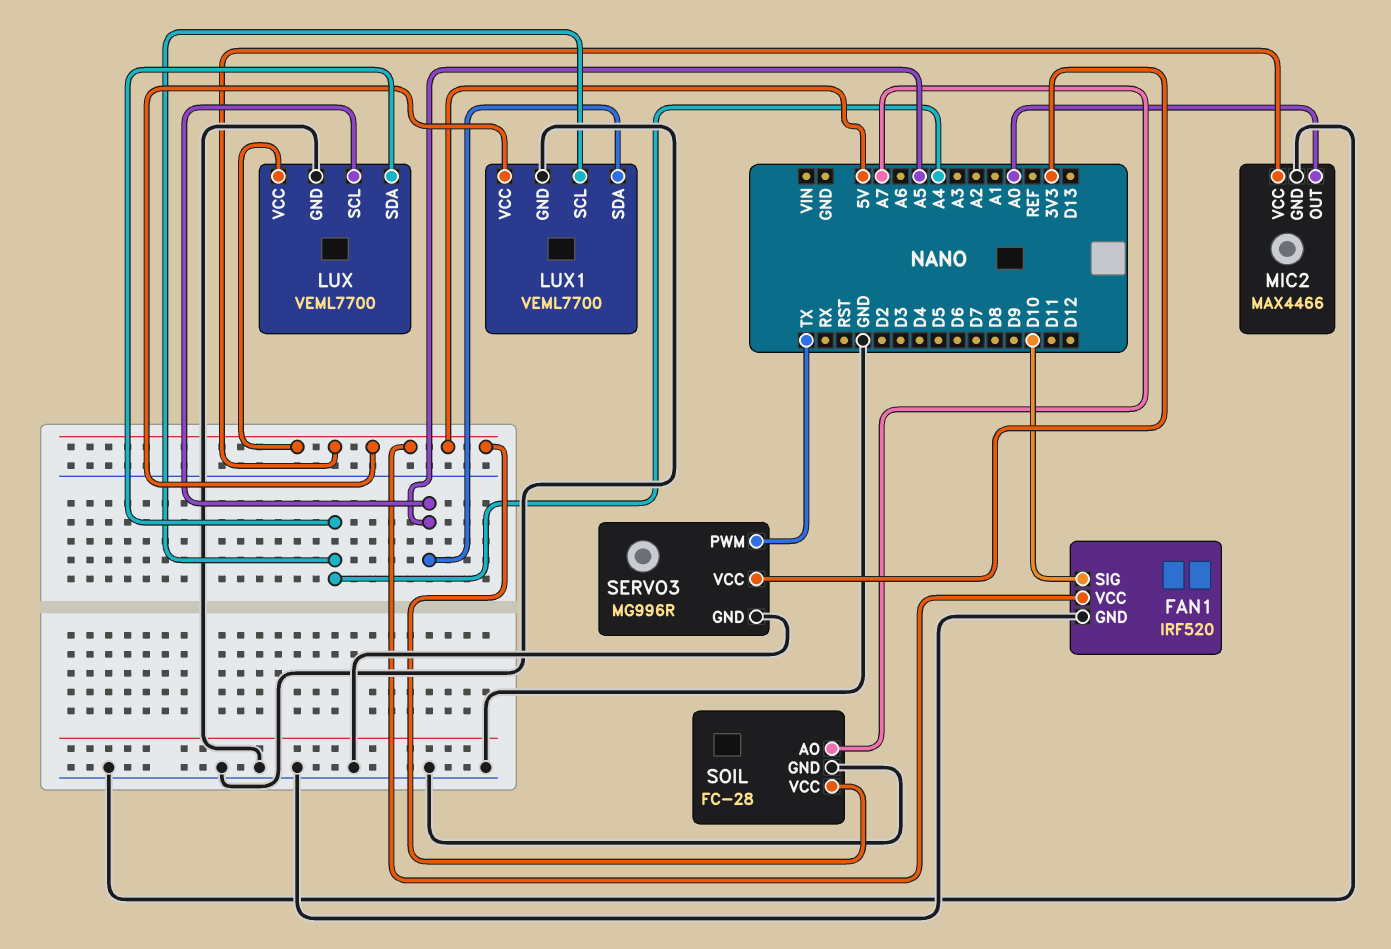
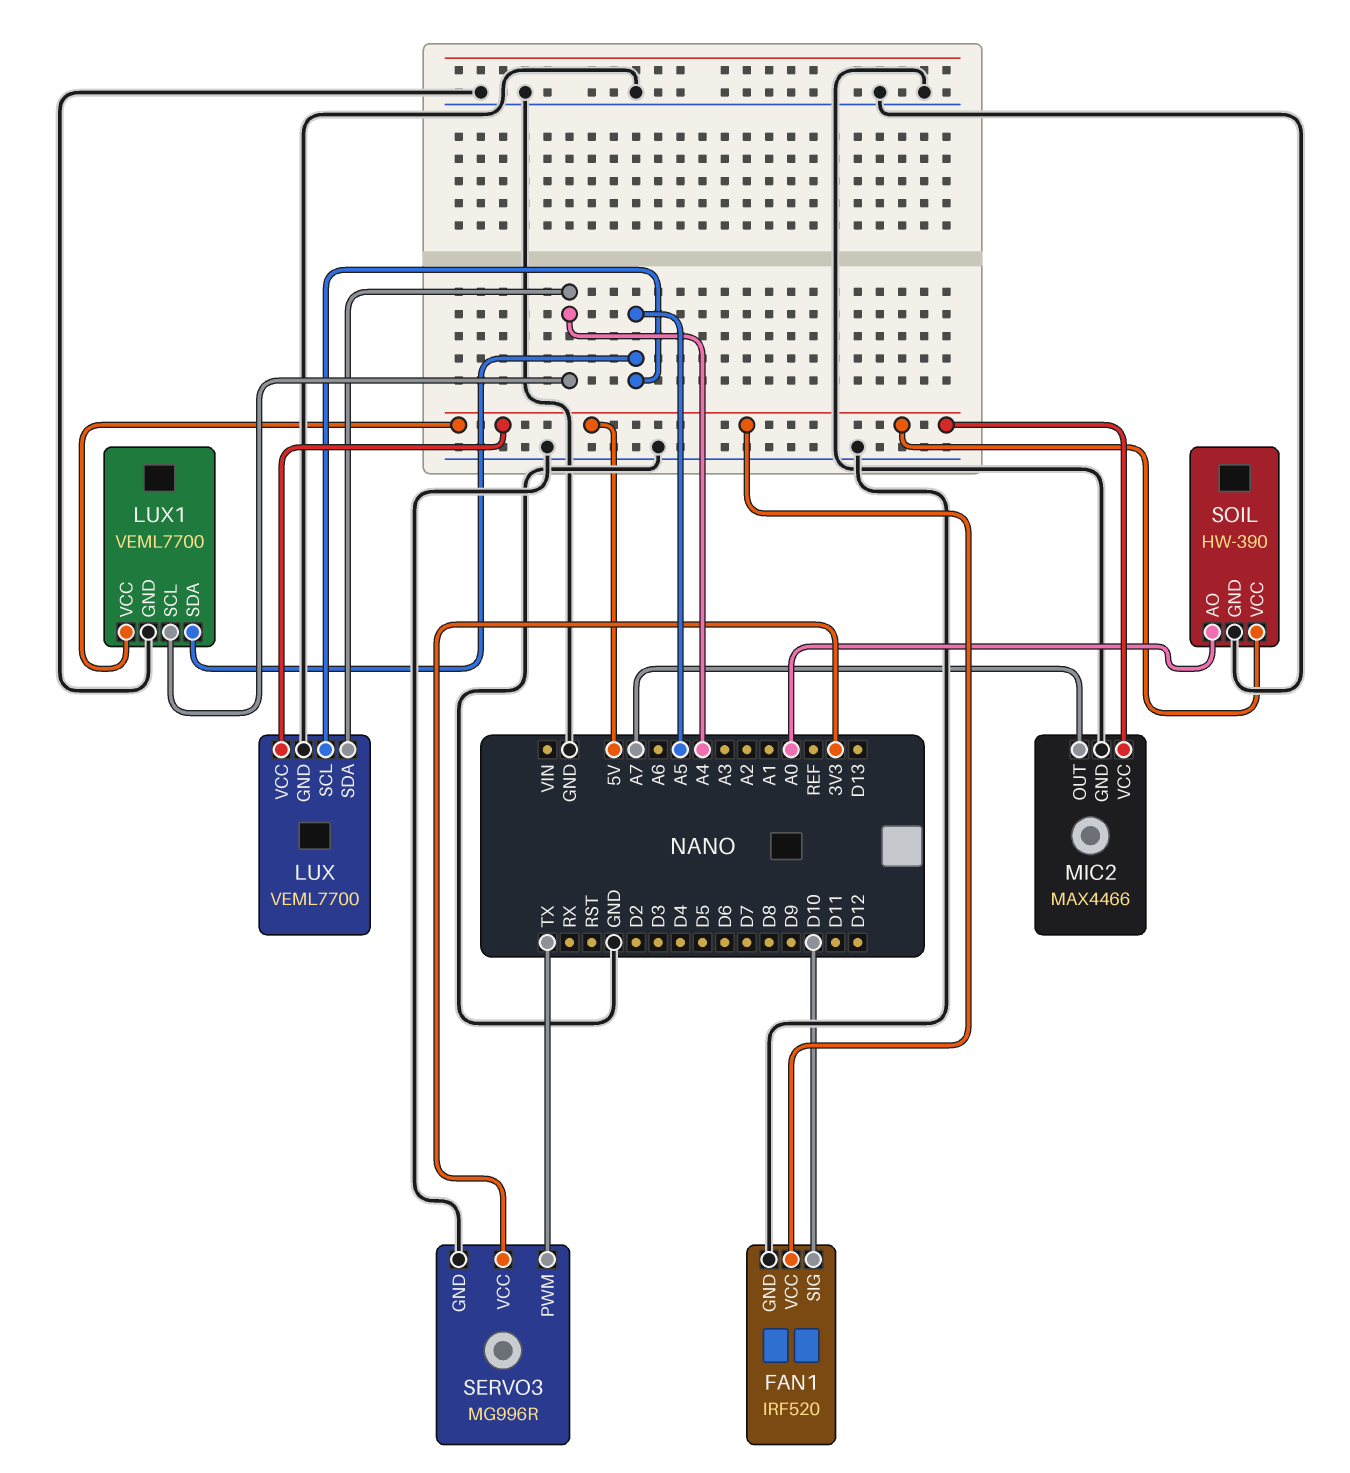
MIC2 pin OUT: A0 -> A7
SOIL: FC-28 -> HW-390
SOIL pin AO: A7 -> A0

